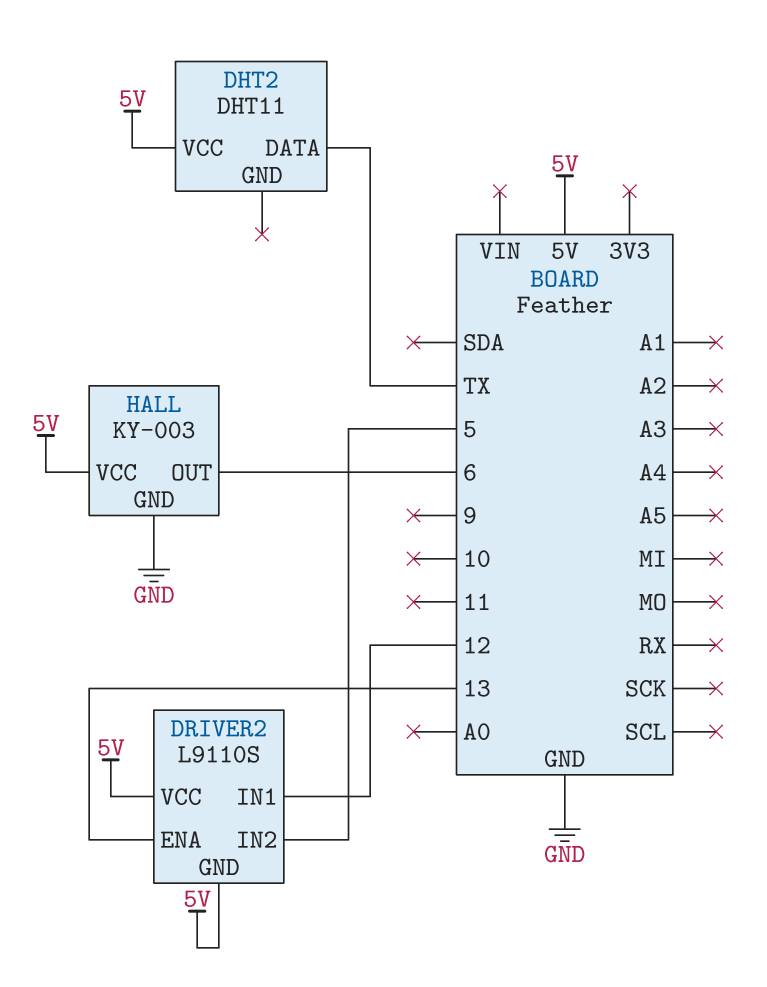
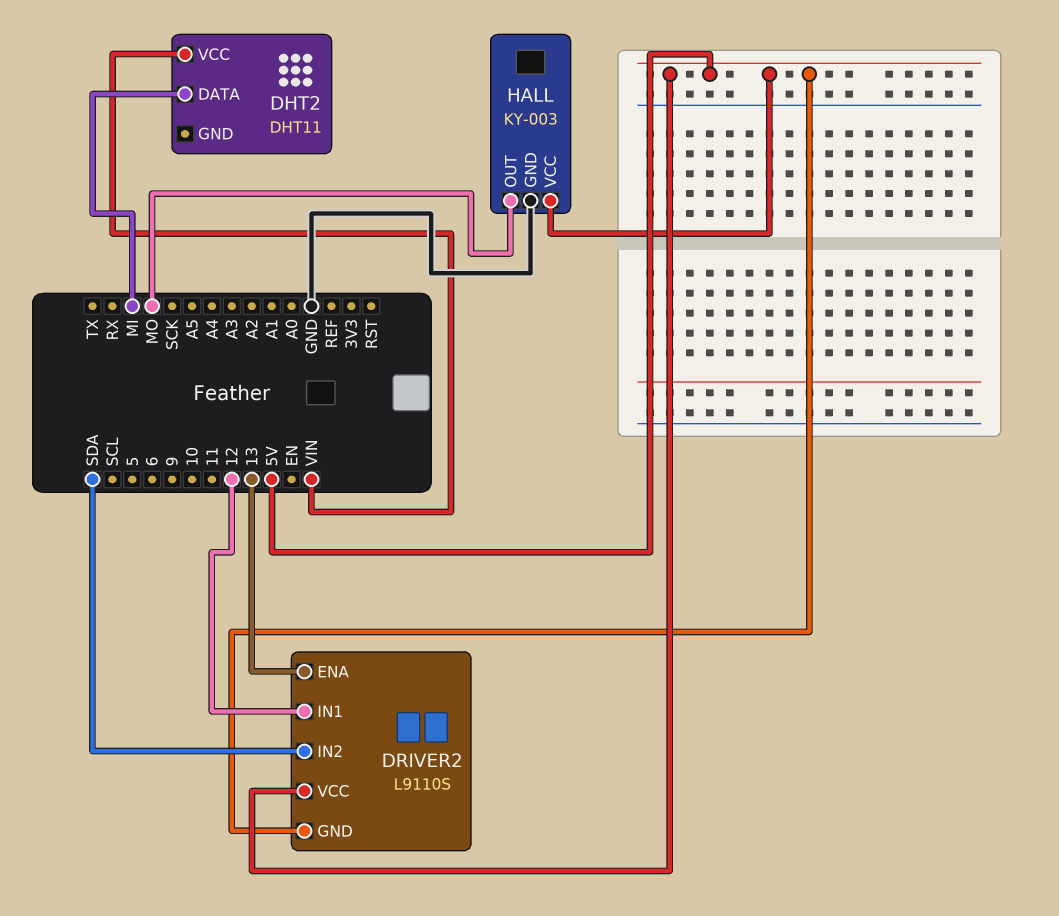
DHT2 pin DATA: TX -> MI
DHT2 pin VCC: 5V -> VIN
DRIVER2 pin IN2: 5 -> SDA
HALL pin OUT: 6 -> MO

